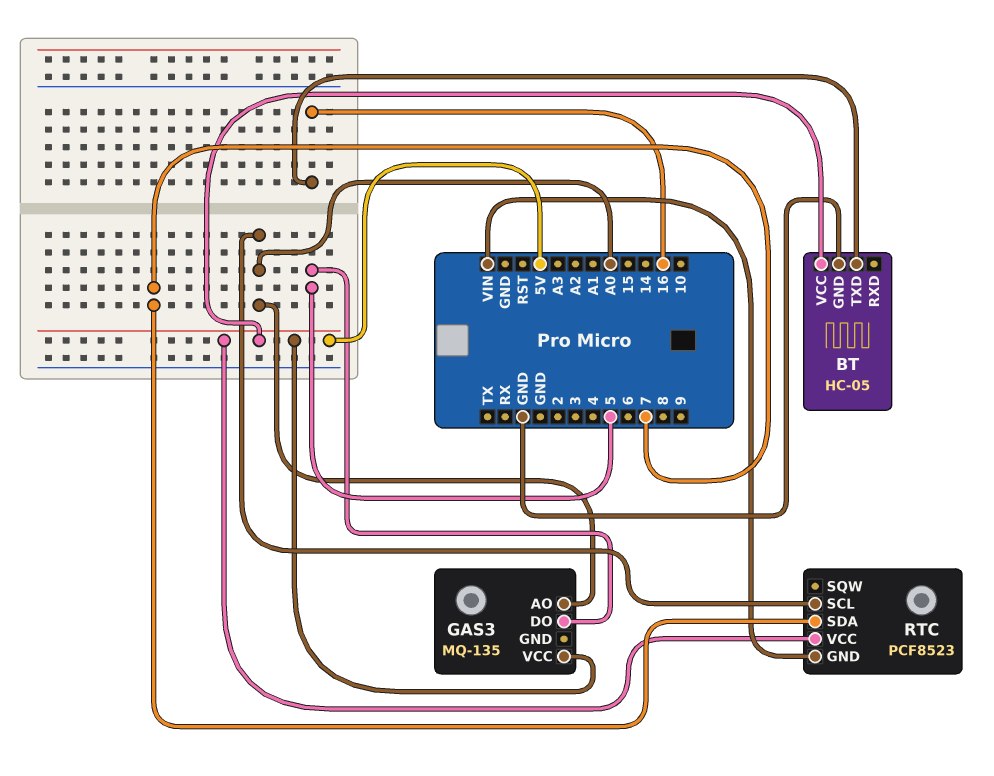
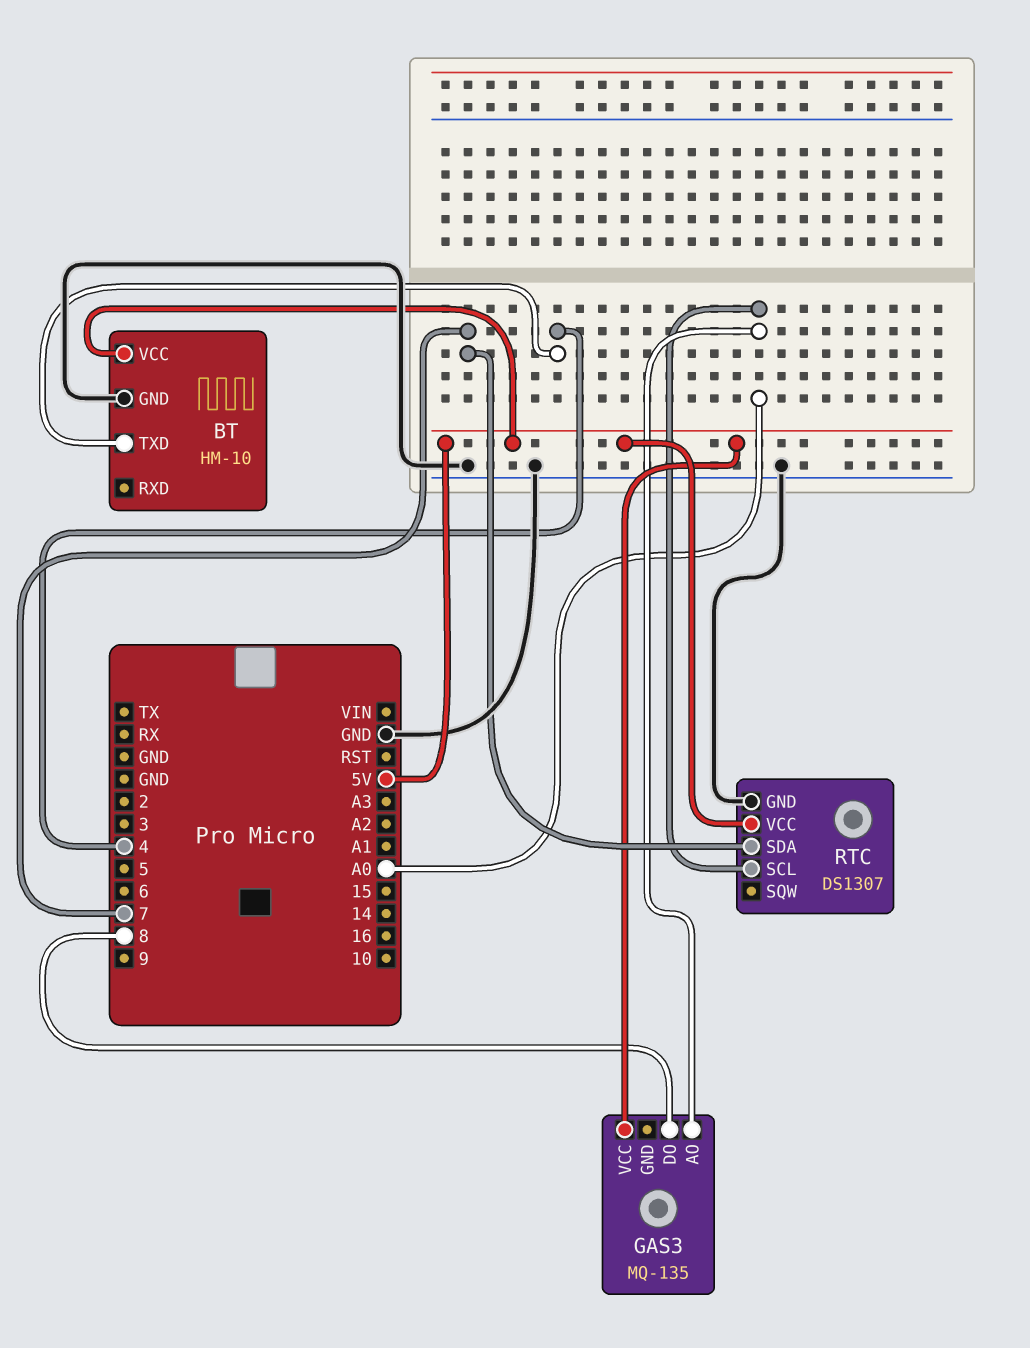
BT: HC-05 -> HM-10
BT pin TXD: 16 -> 4
GAS3 pin DO: 5 -> 8
RTC: PCF8523 -> DS1307
RTC pin GND: VIN -> GND

